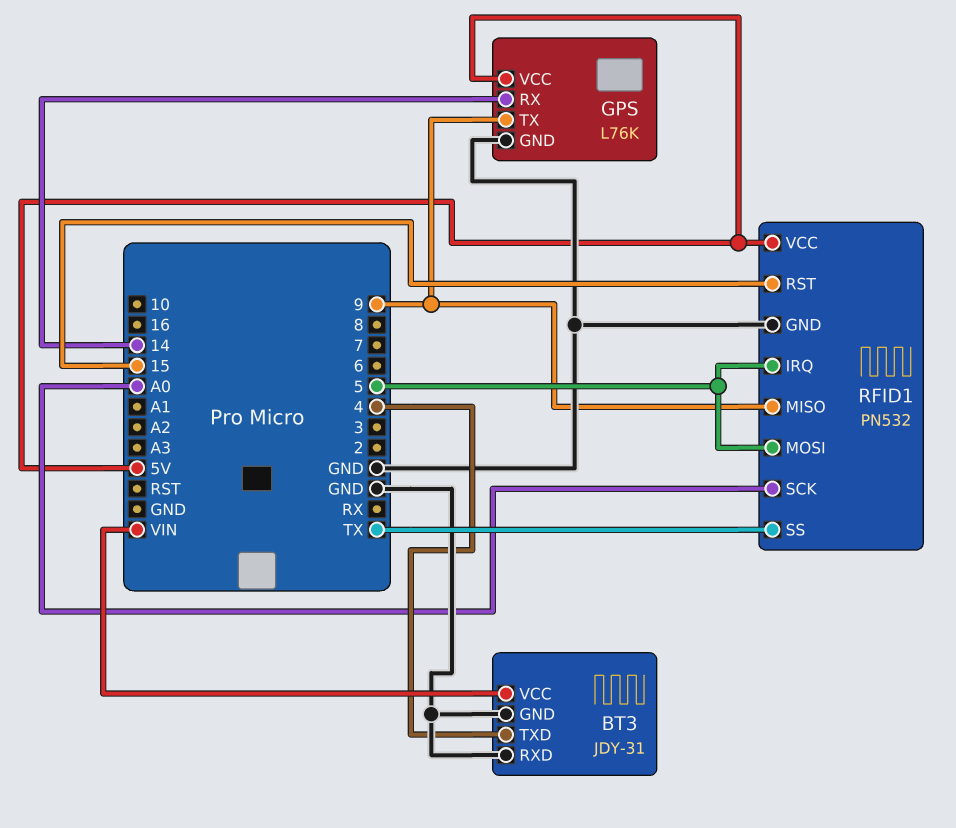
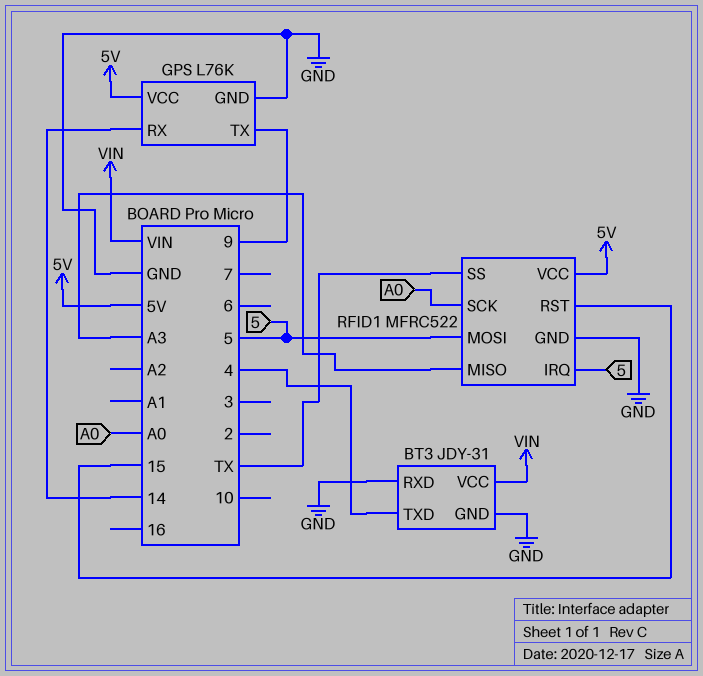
RFID1: PN532 -> MFRC522
RFID1 pin MISO: 9 -> A3

